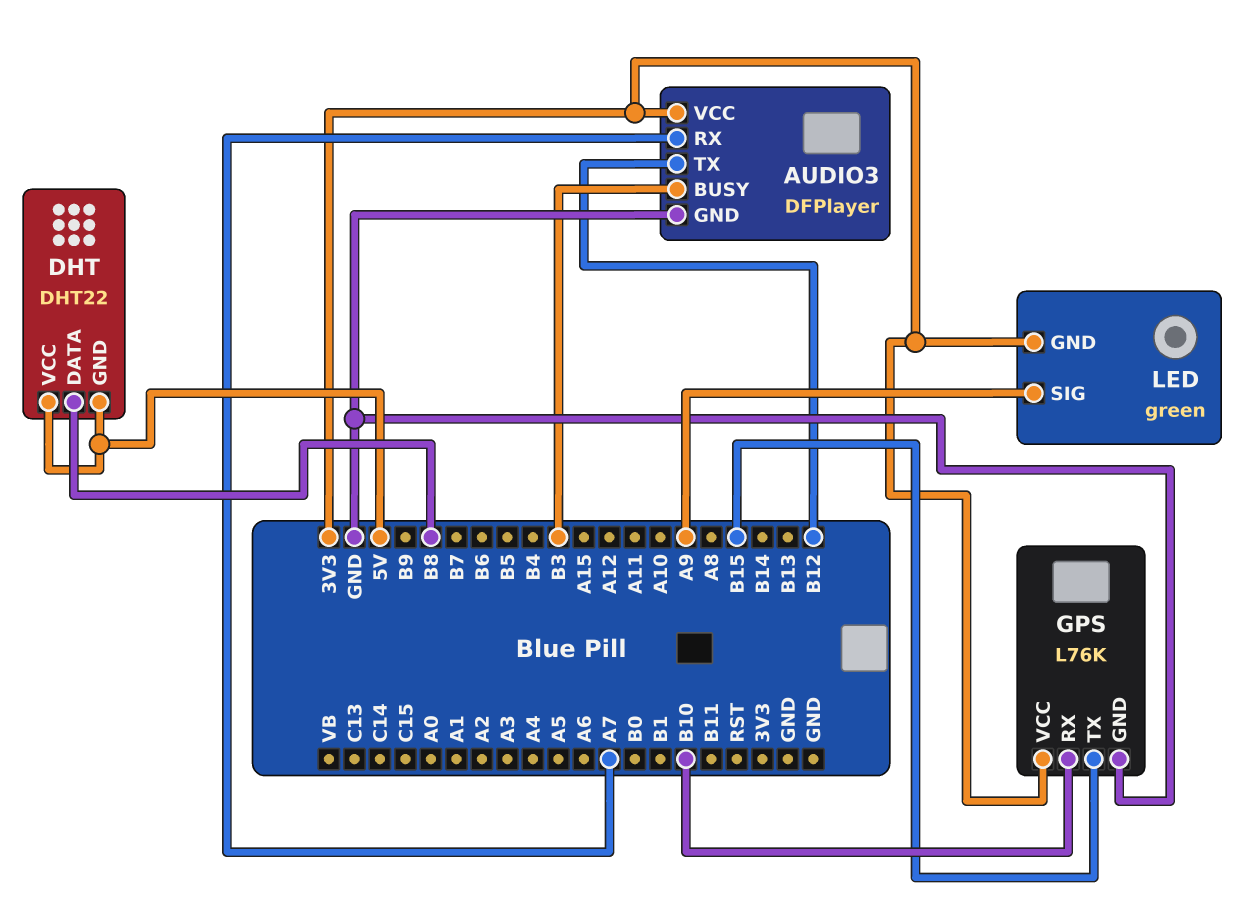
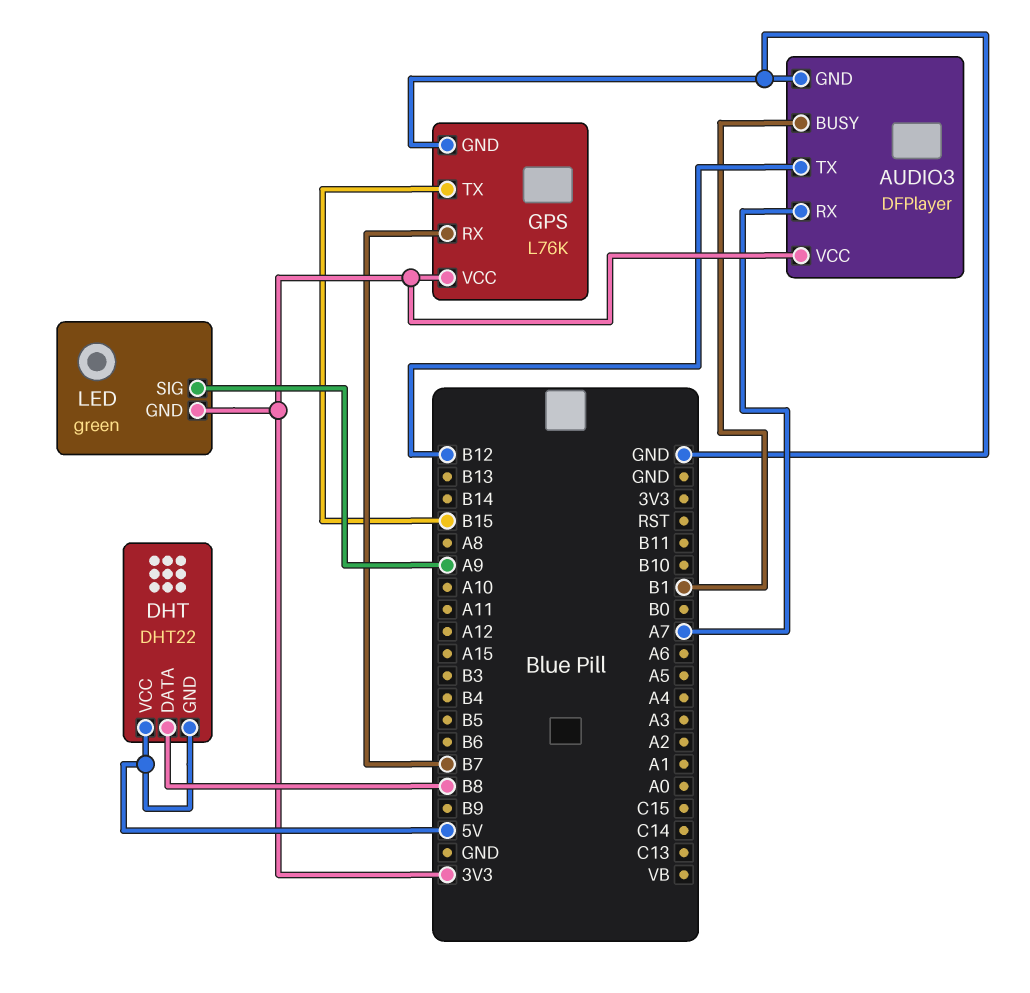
AUDIO3 pin BUSY: B3 -> B1
GPS pin RX: B10 -> B7

